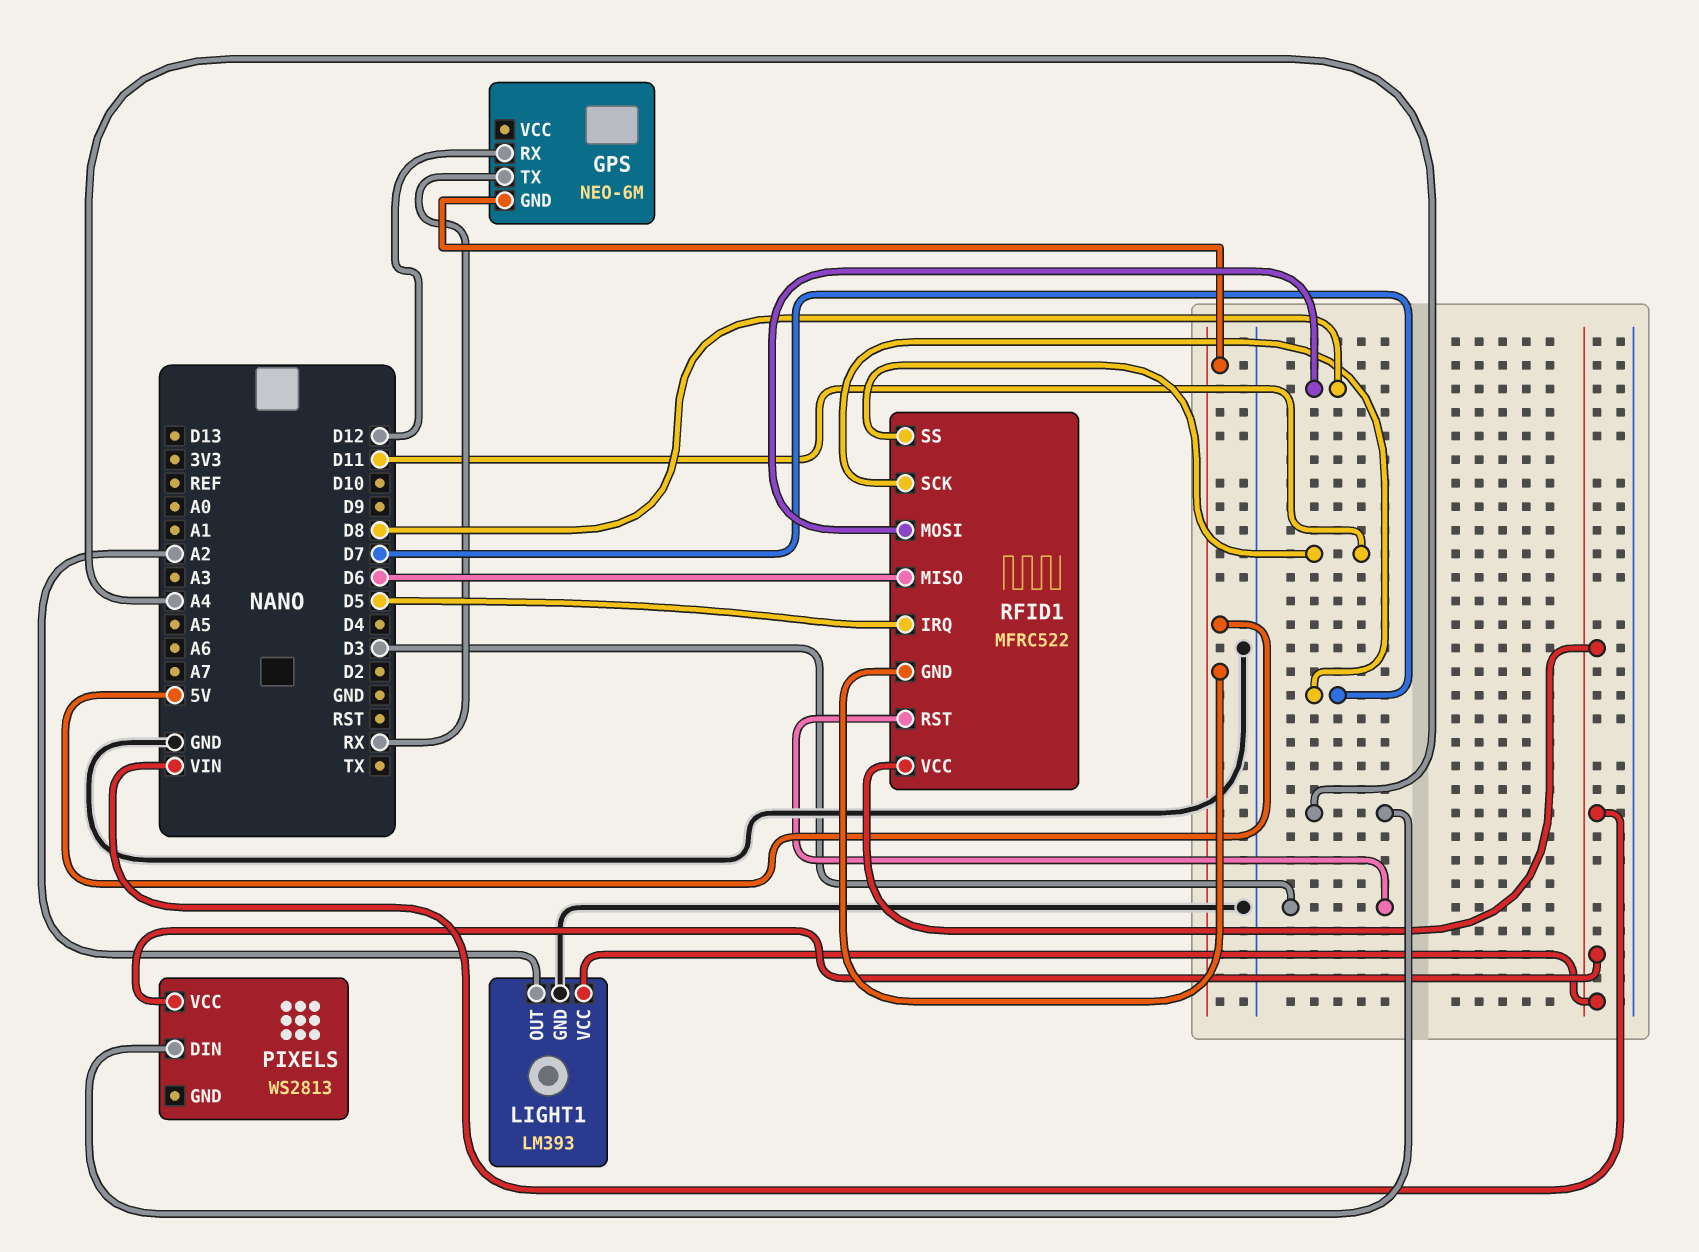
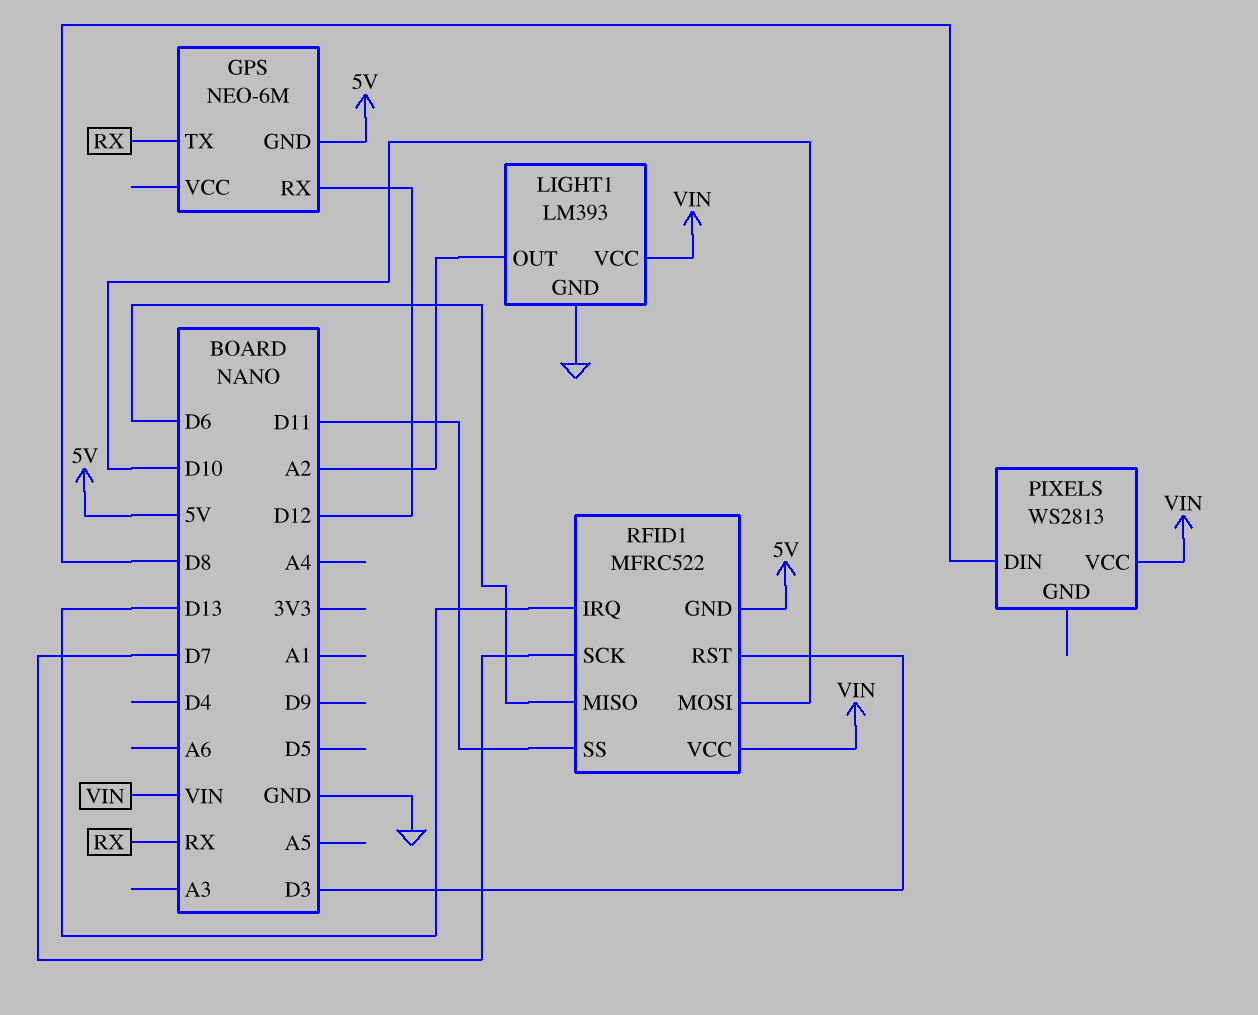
PIXELS pin DIN: A4 -> D8
RFID1 pin IRQ: D5 -> D13
RFID1 pin MOSI: D8 -> D10

